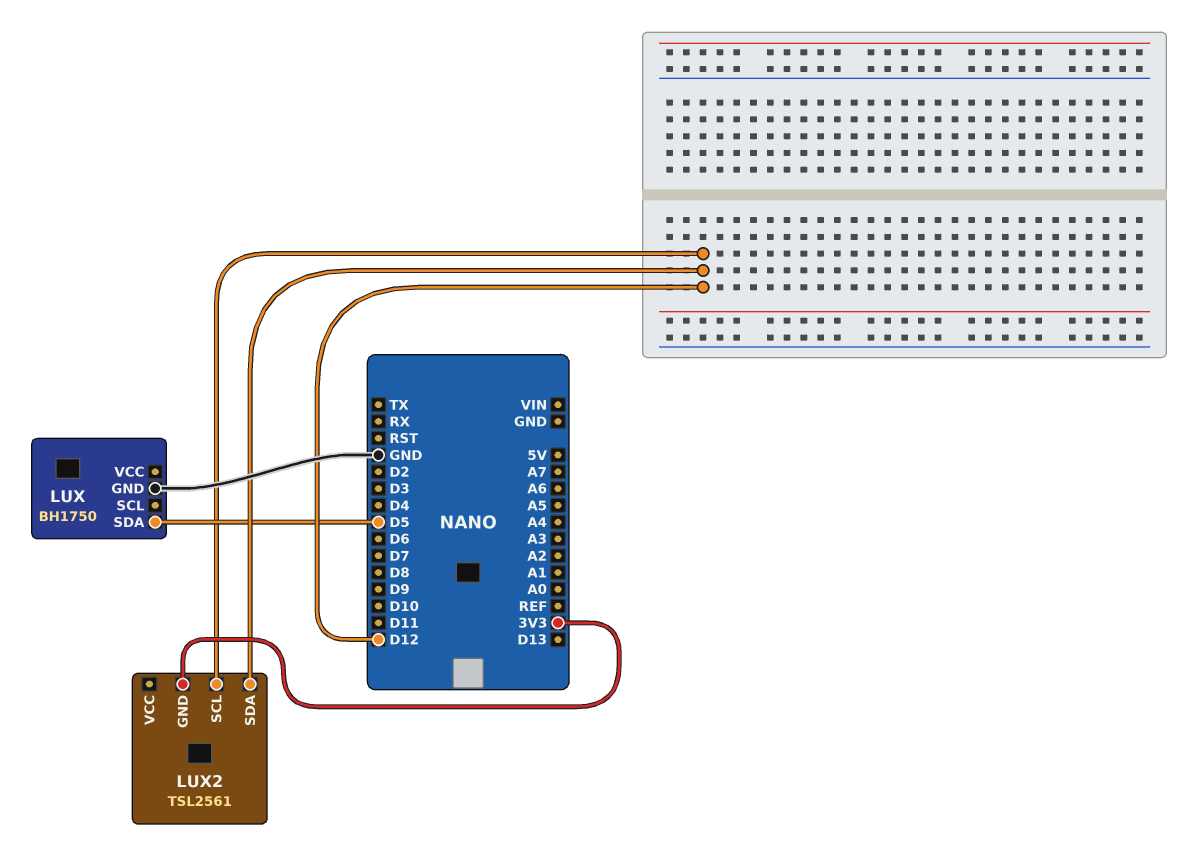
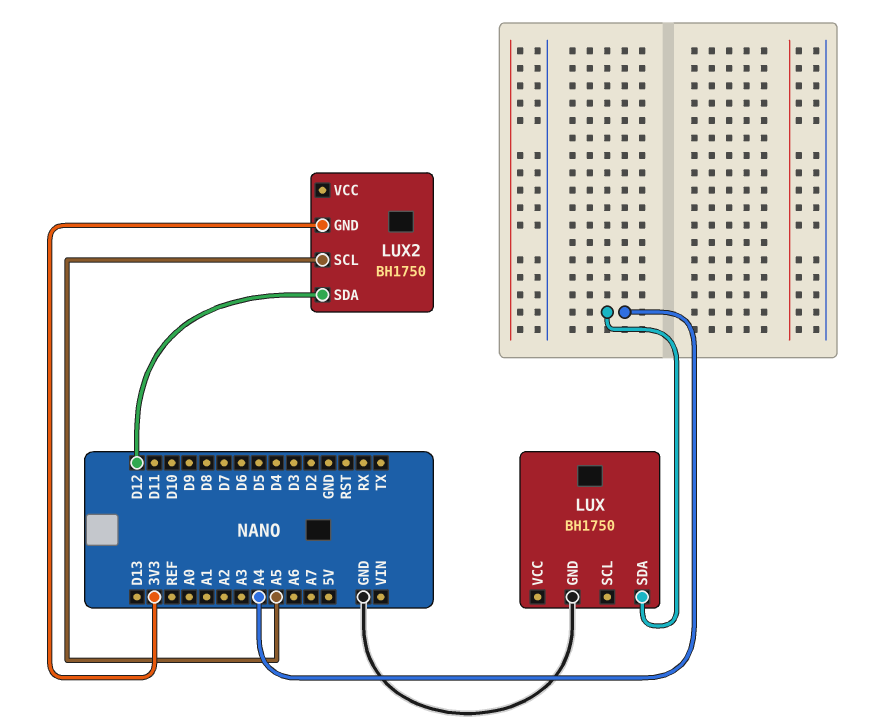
LUX pin SDA: D5 -> A4
LUX2: TSL2561 -> BH1750
LUX2 pin SCL: D12 -> A5

